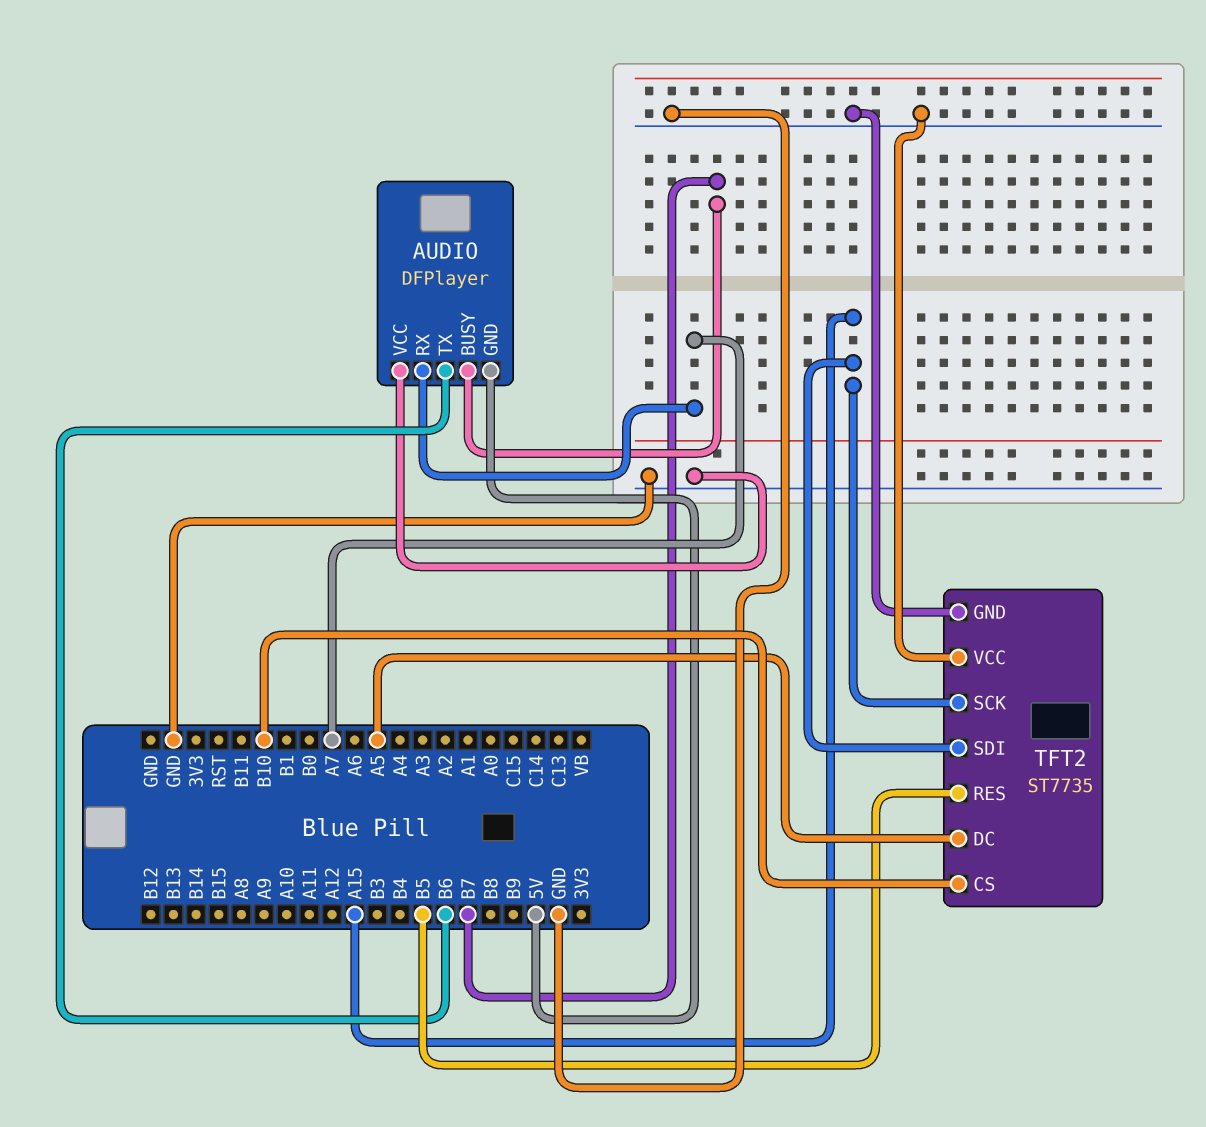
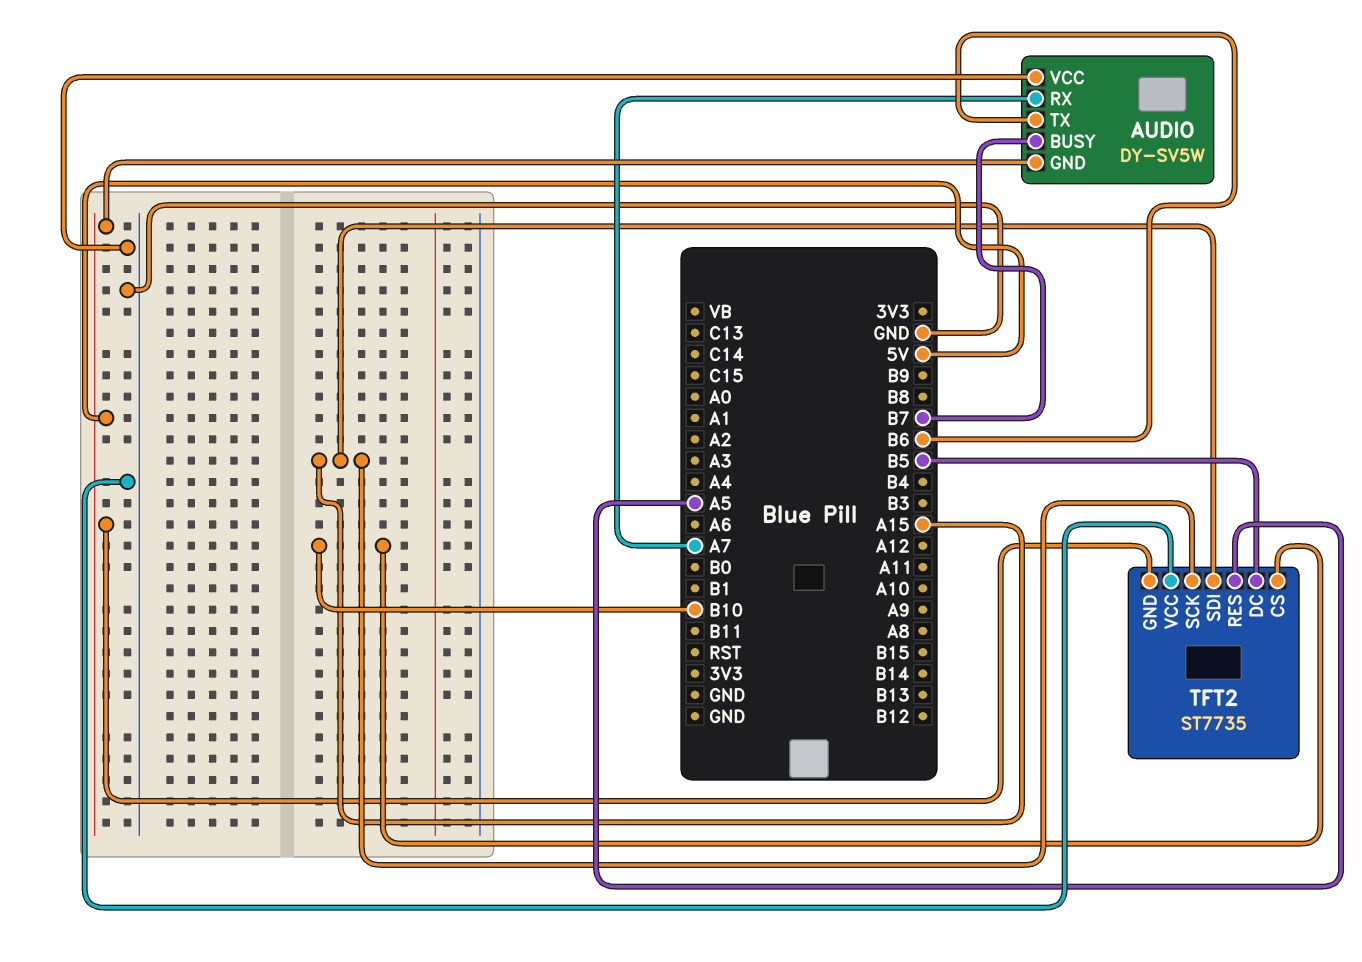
AUDIO: DFPlayer -> DY-SV5W
TFT2 pin DC: A5 -> B5
TFT2 pin GND: GND -> 5V
TFT2 pin RES: B5 -> A5

